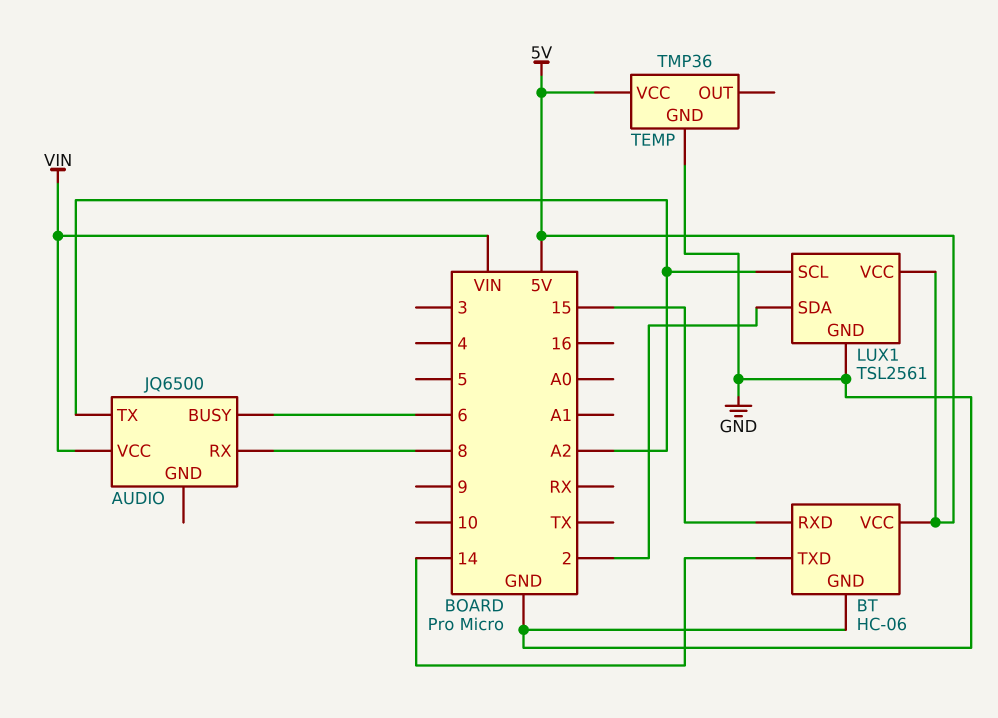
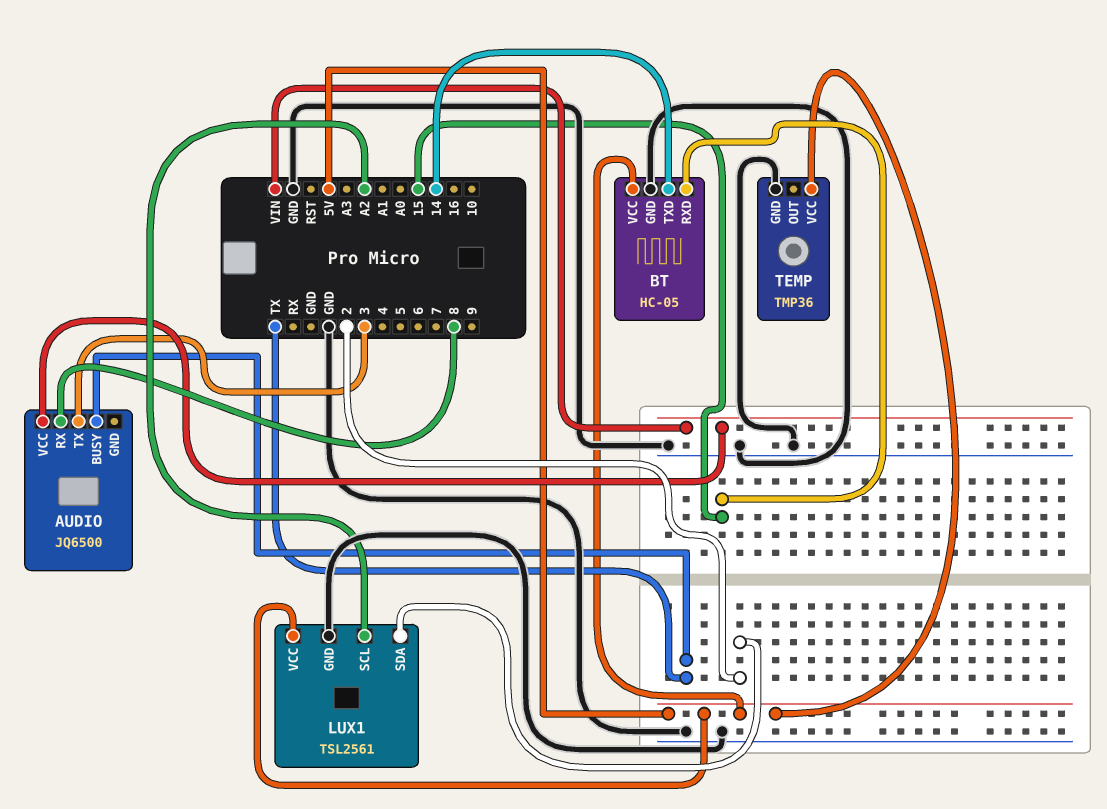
AUDIO pin BUSY: 6 -> TX
AUDIO pin TX: A2 -> 3
BT: HC-06 -> HC-05

